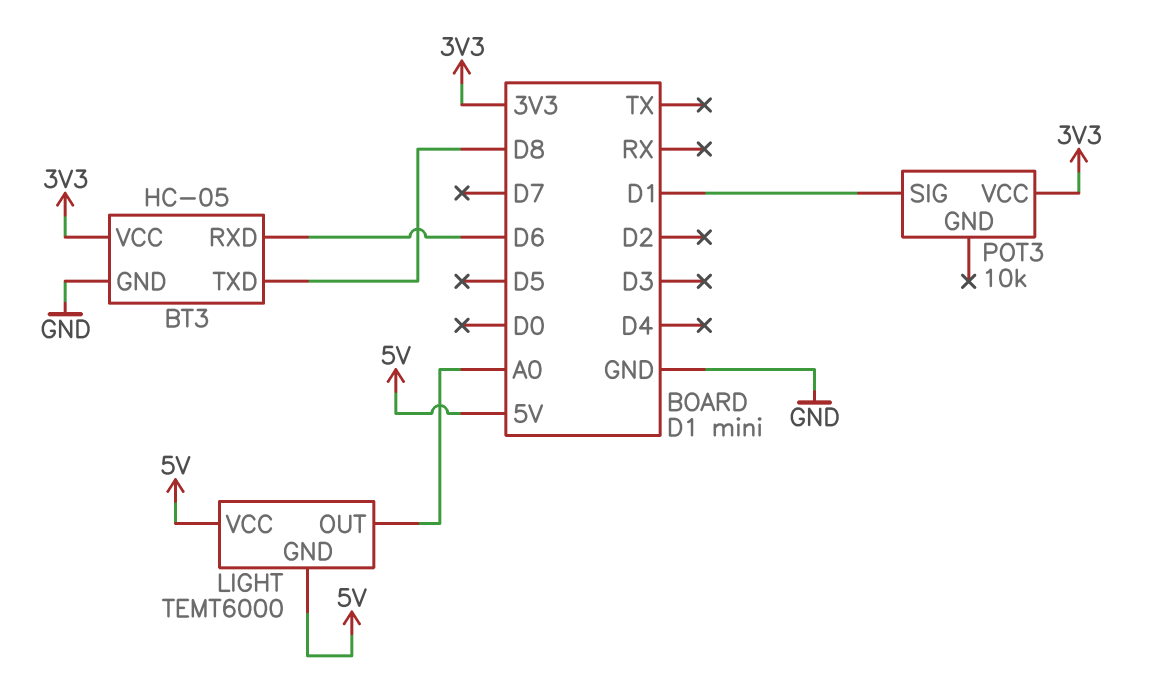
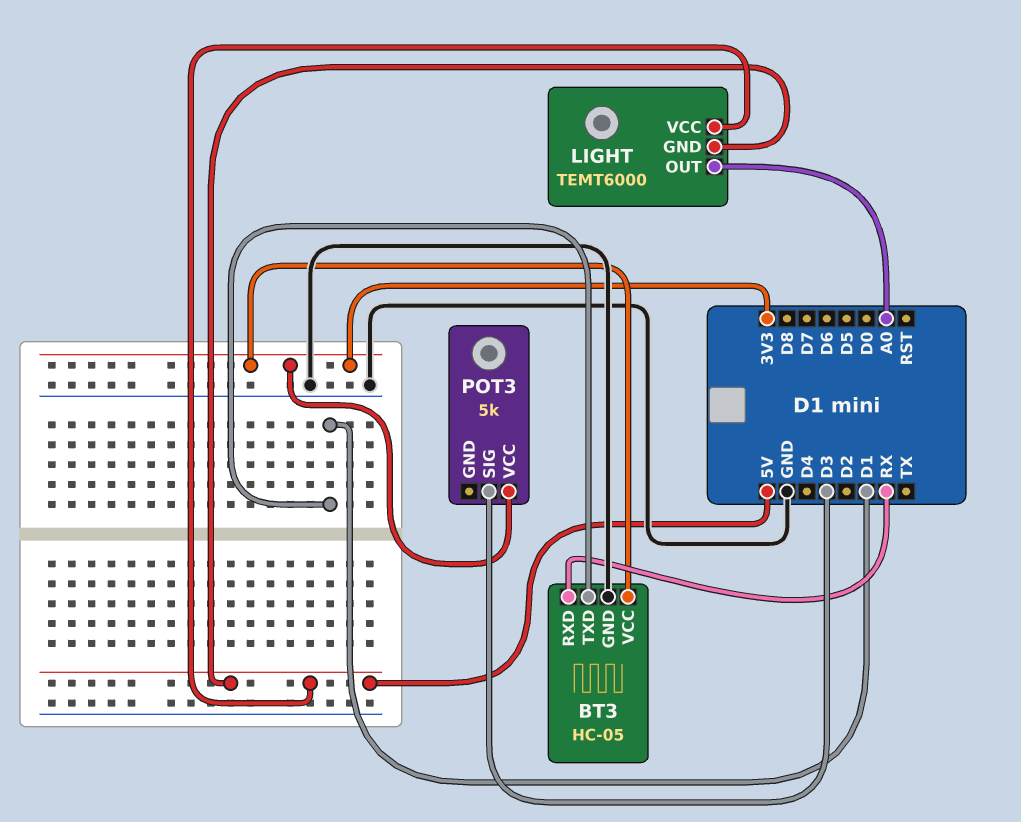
BT3 pin RXD: D6 -> RX
BT3 pin TXD: D8 -> D1
POT3: 10k -> 5k
POT3 pin SIG: D1 -> D3

